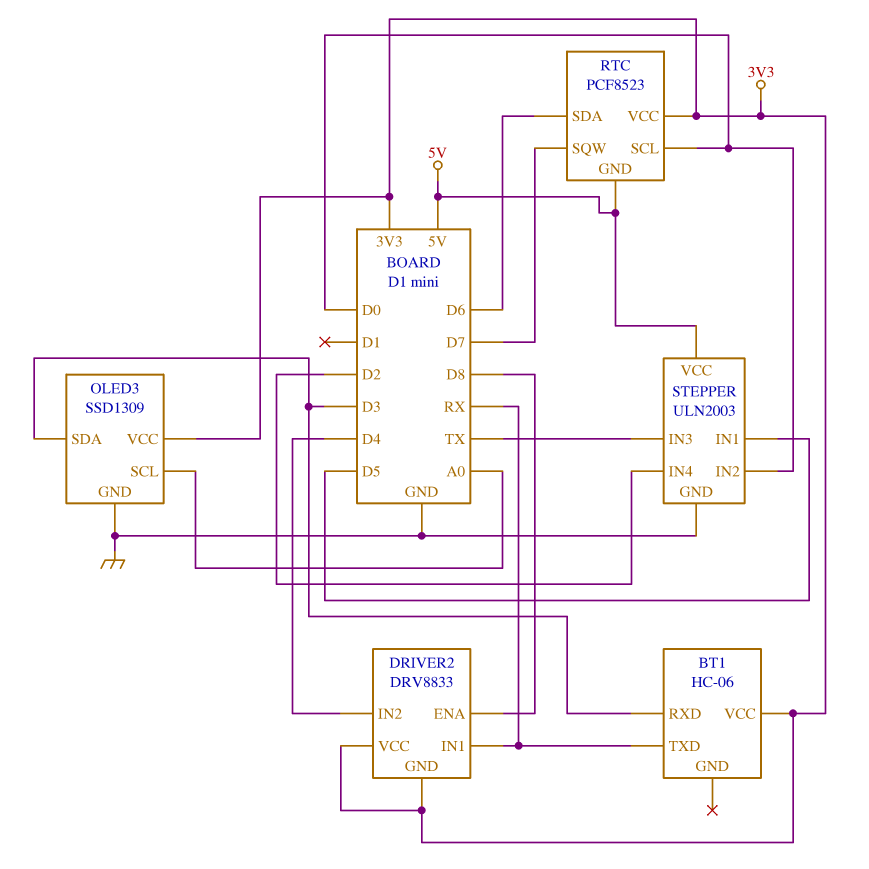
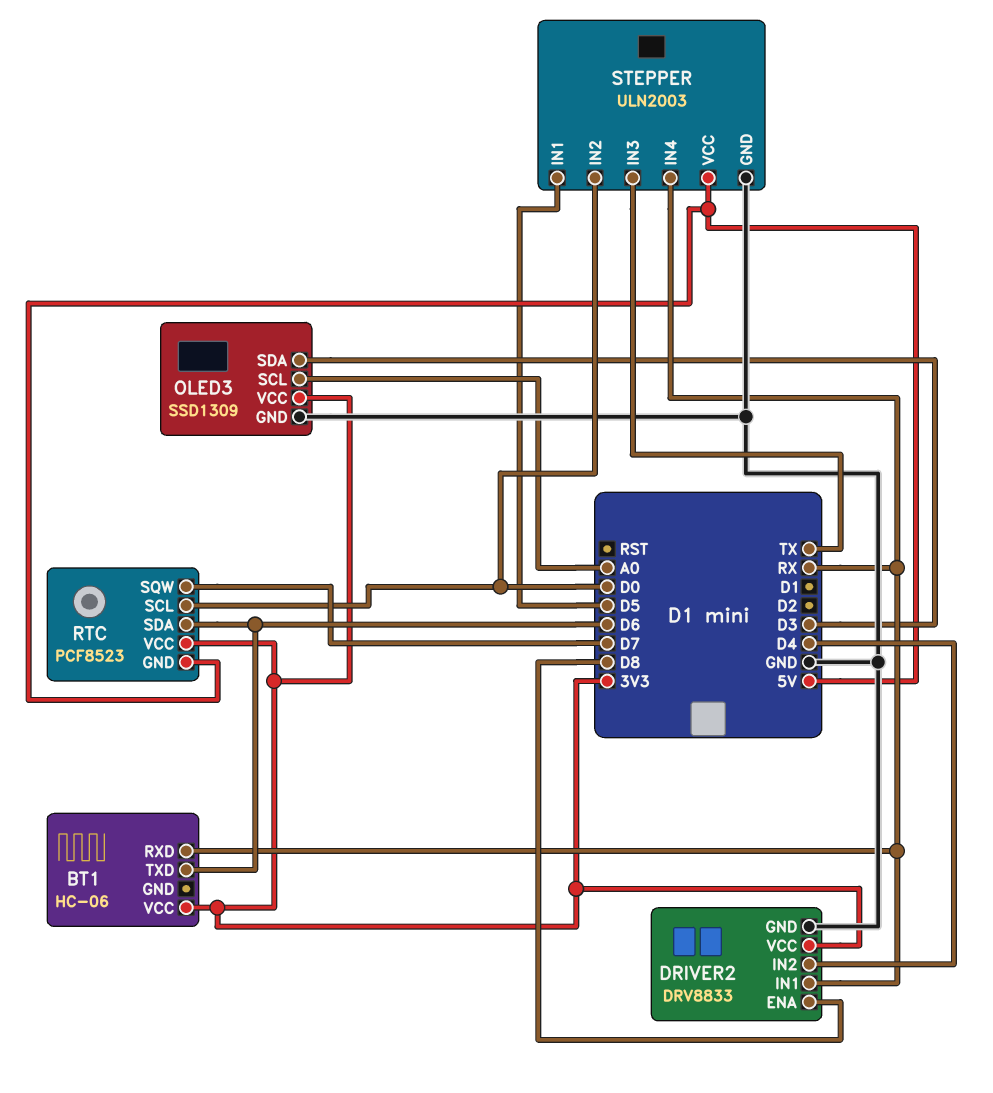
BT1 pin RXD: D3 -> RX
BT1 pin TXD: RX -> D6
DRIVER2 pin GND: 3V3 -> GND
STEPPER pin IN4: D2 -> RX

